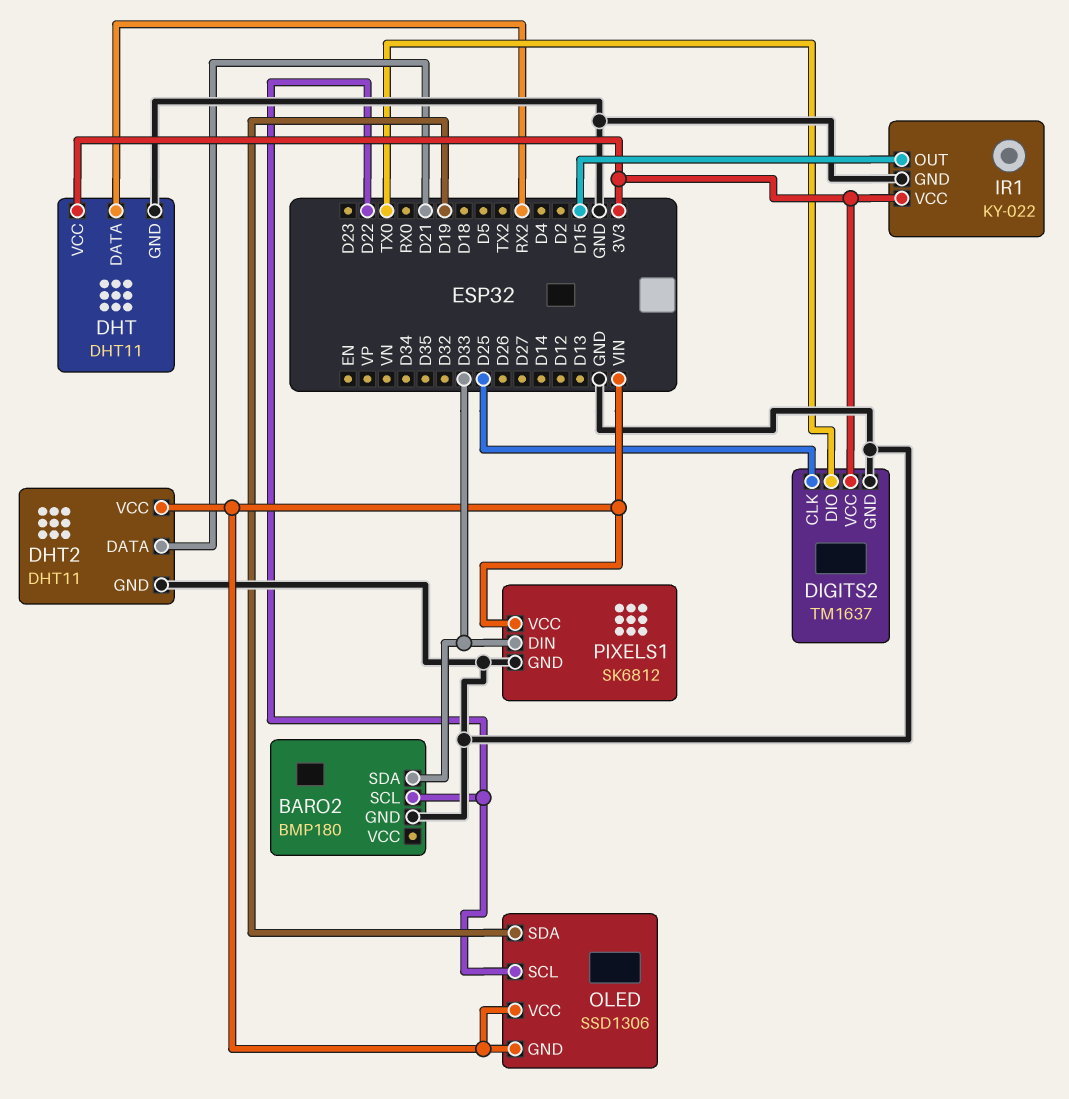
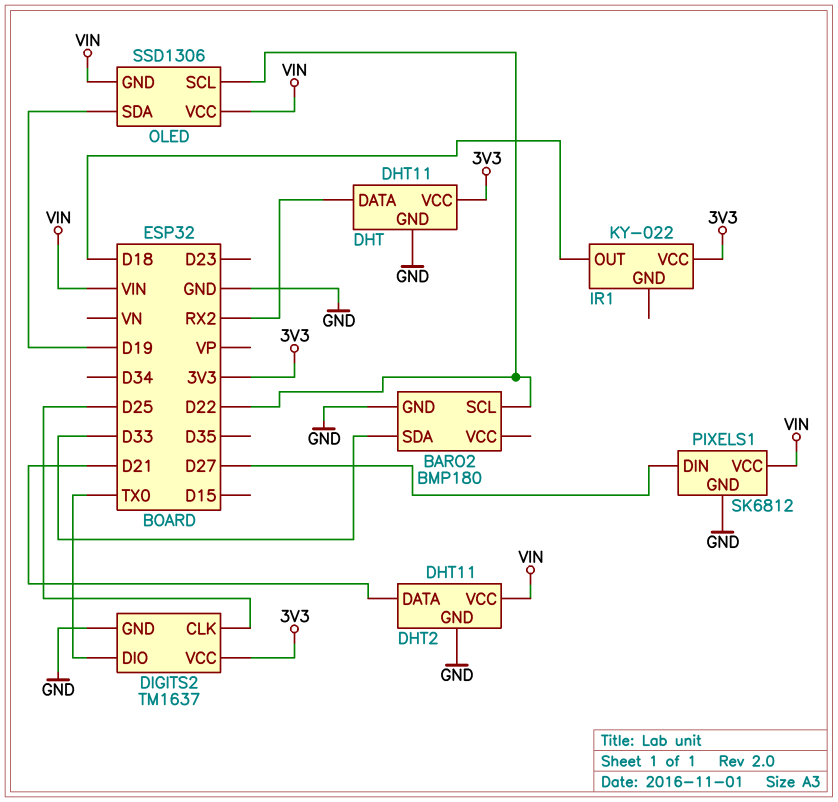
IR1 pin GND: GND -> none
IR1 pin OUT: D15 -> D18
PIXELS1 pin DIN: D33 -> D27

